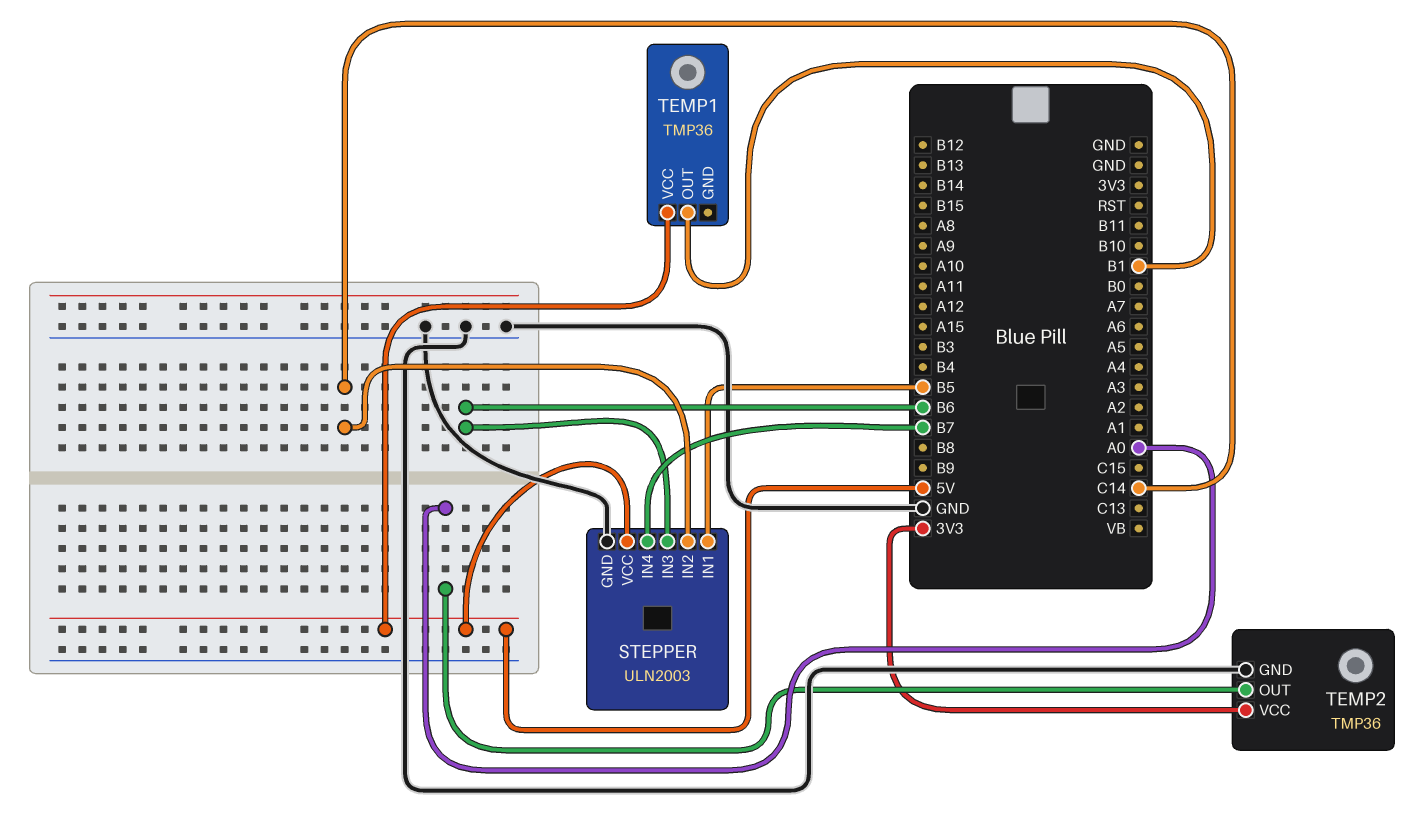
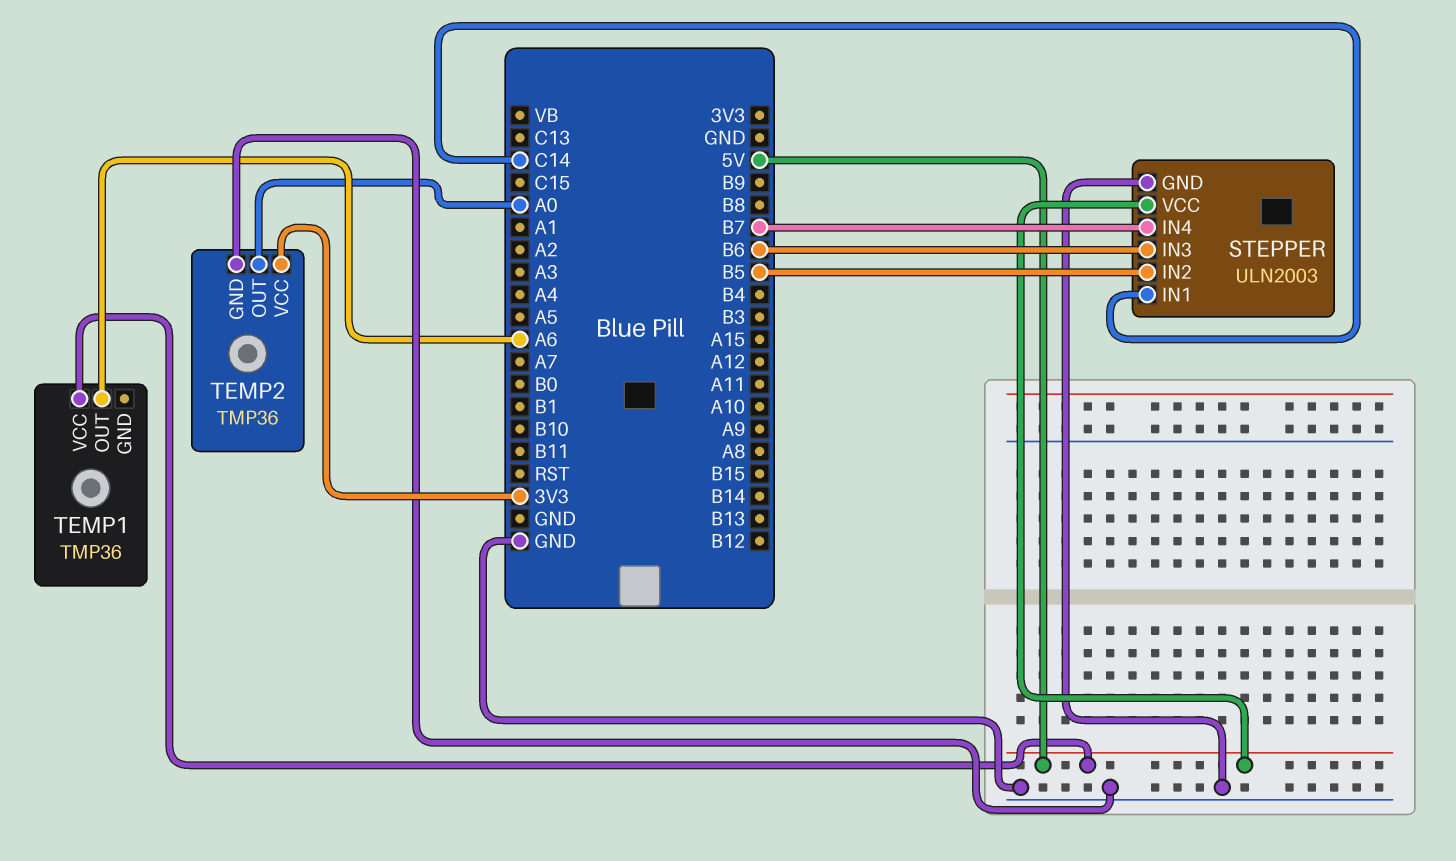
STEPPER pin IN1: B5 -> C14
STEPPER pin IN2: C14 -> B5
TEMP1 pin OUT: B1 -> A6

